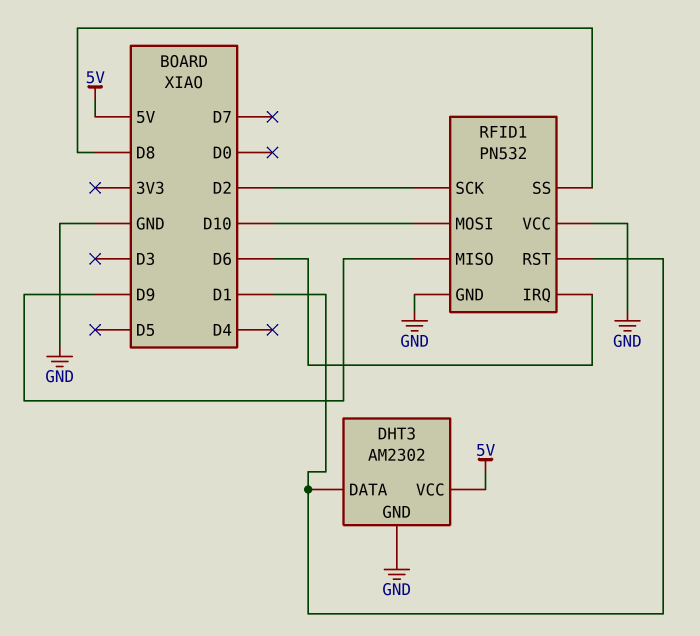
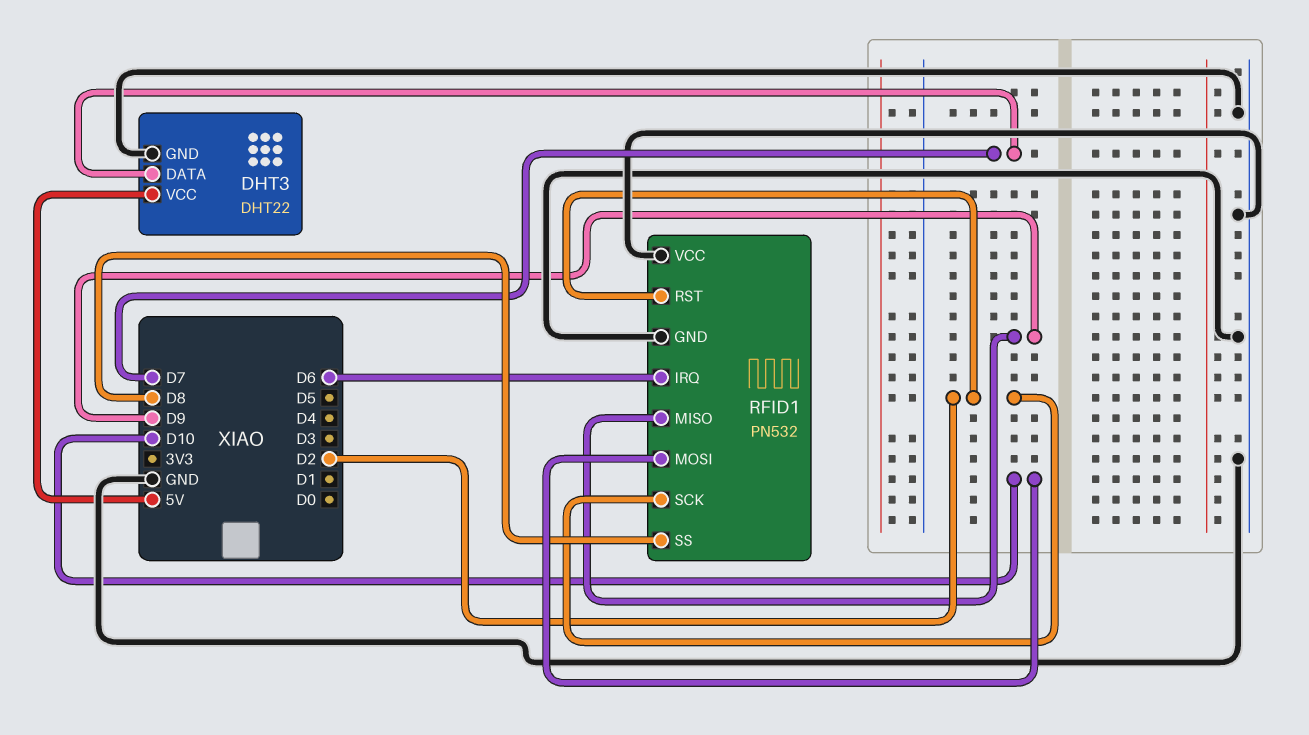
DHT3: AM2302 -> DHT22
DHT3 pin DATA: D1 -> D7
RFID1 pin RST: D1 -> D2

